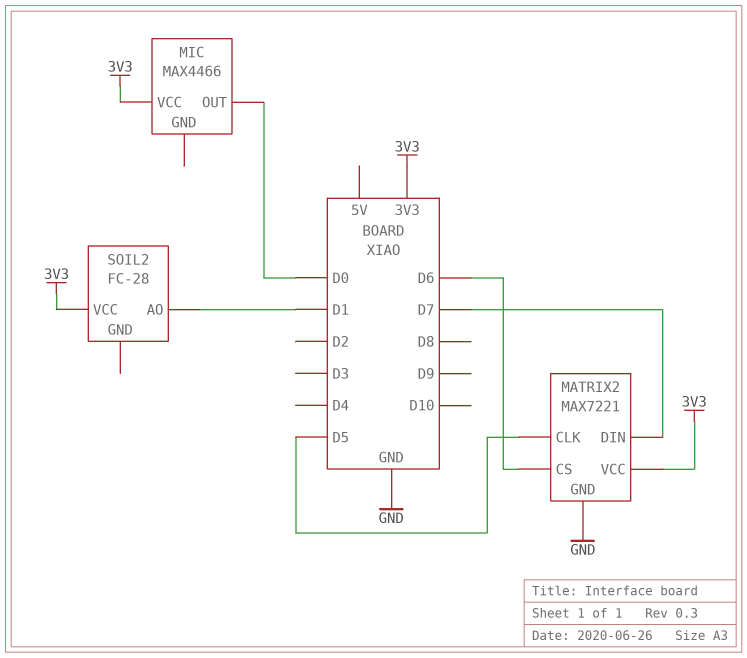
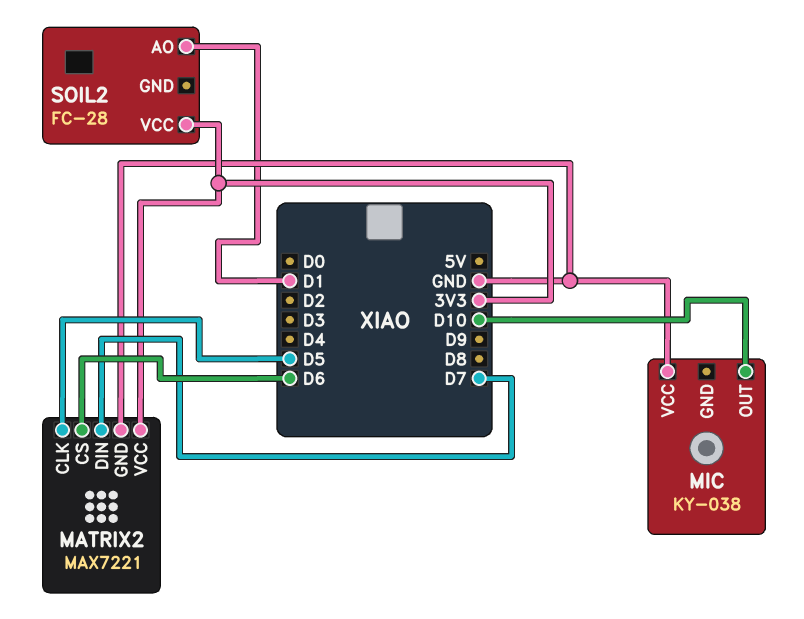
MIC: MAX4466 -> KY-038
MIC pin OUT: D0 -> D10
MIC pin VCC: 3V3 -> GND

